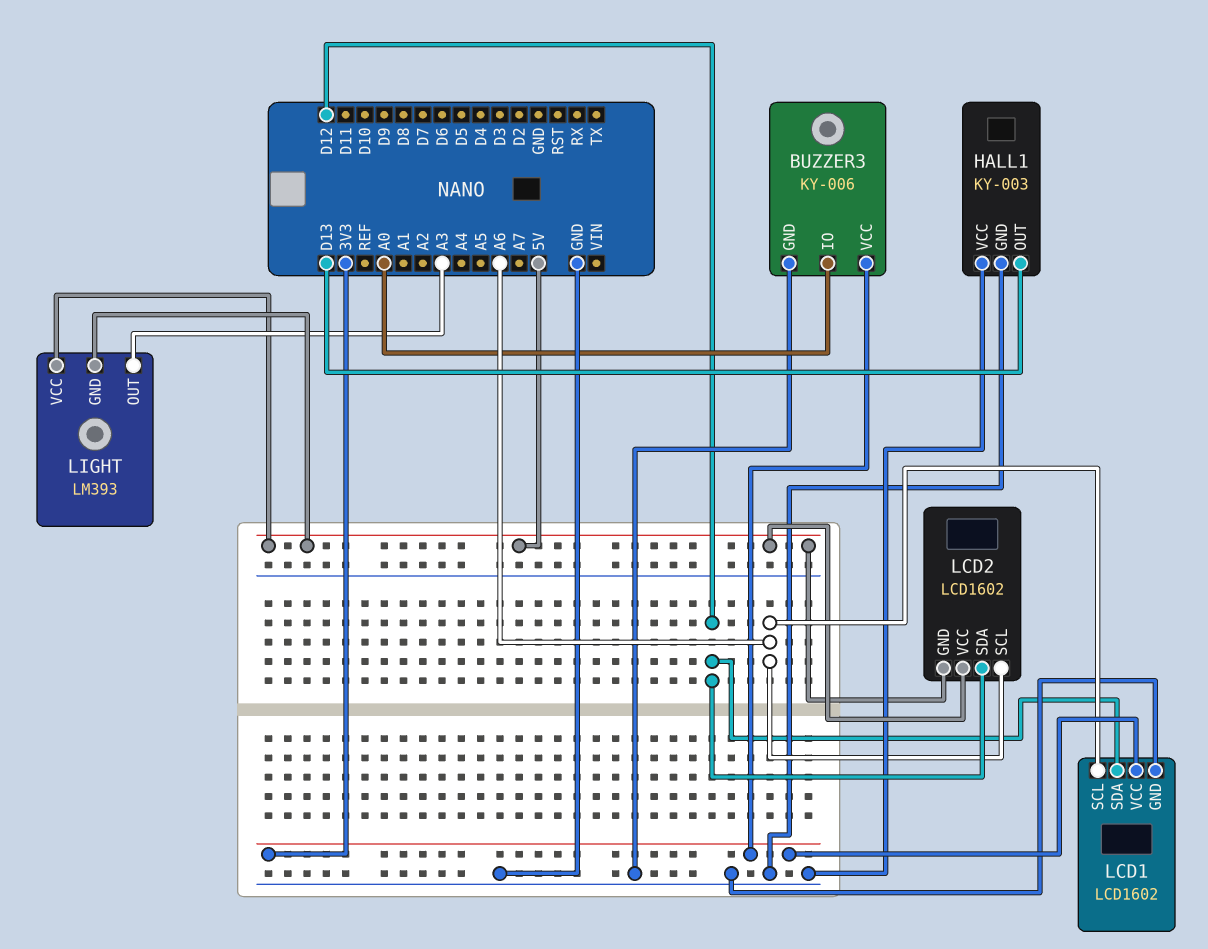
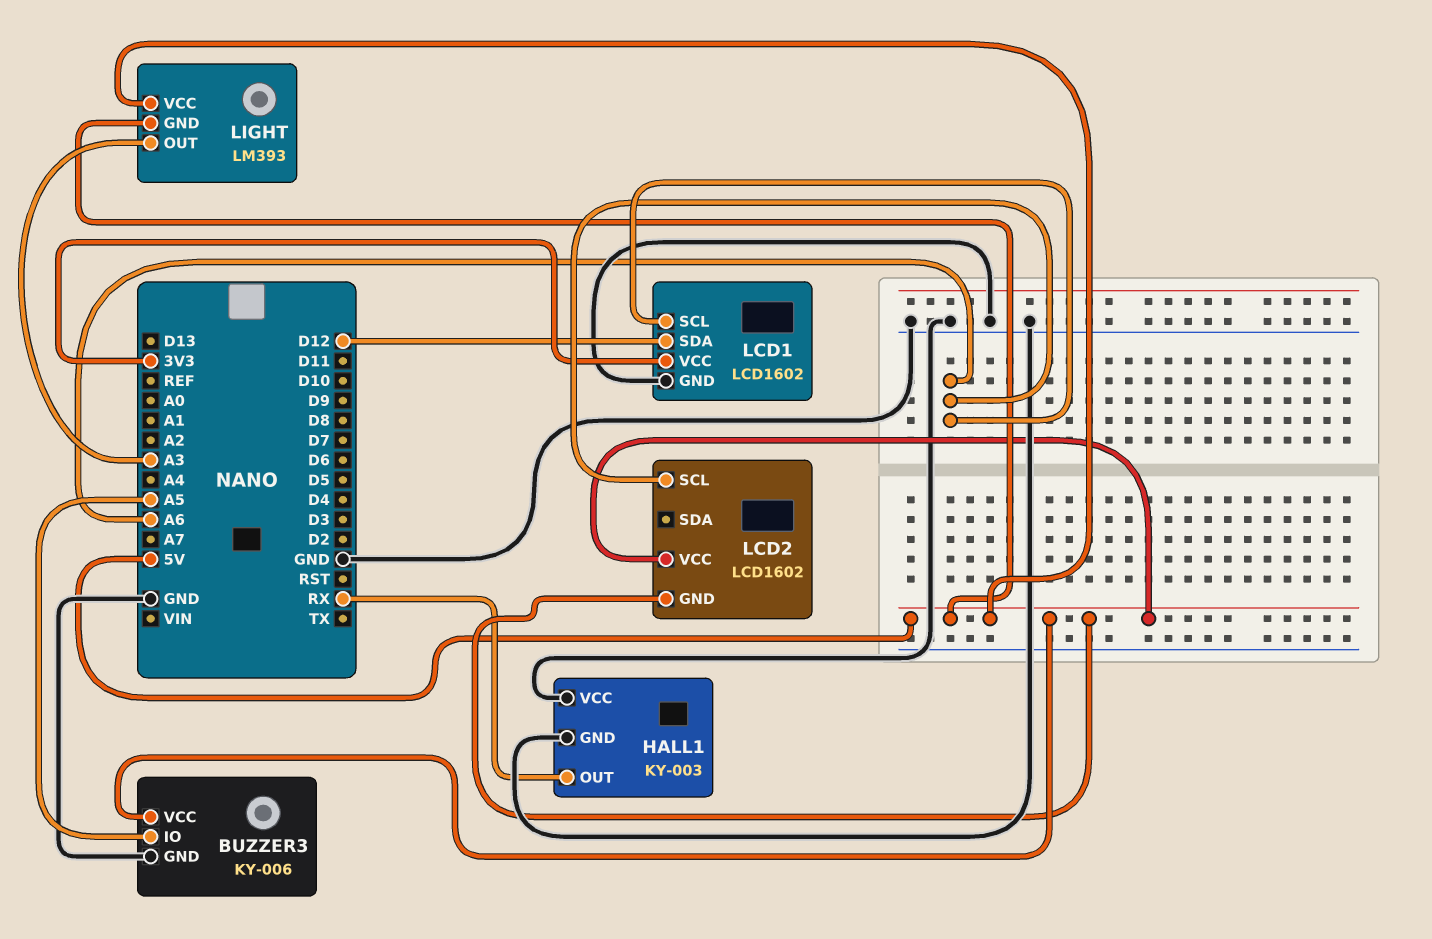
BUZZER3 pin IO: A0 -> A5
BUZZER3 pin VCC: 3V3 -> 5V
HALL1 pin OUT: D13 -> RX
LCD2 pin SDA: D12 -> none

